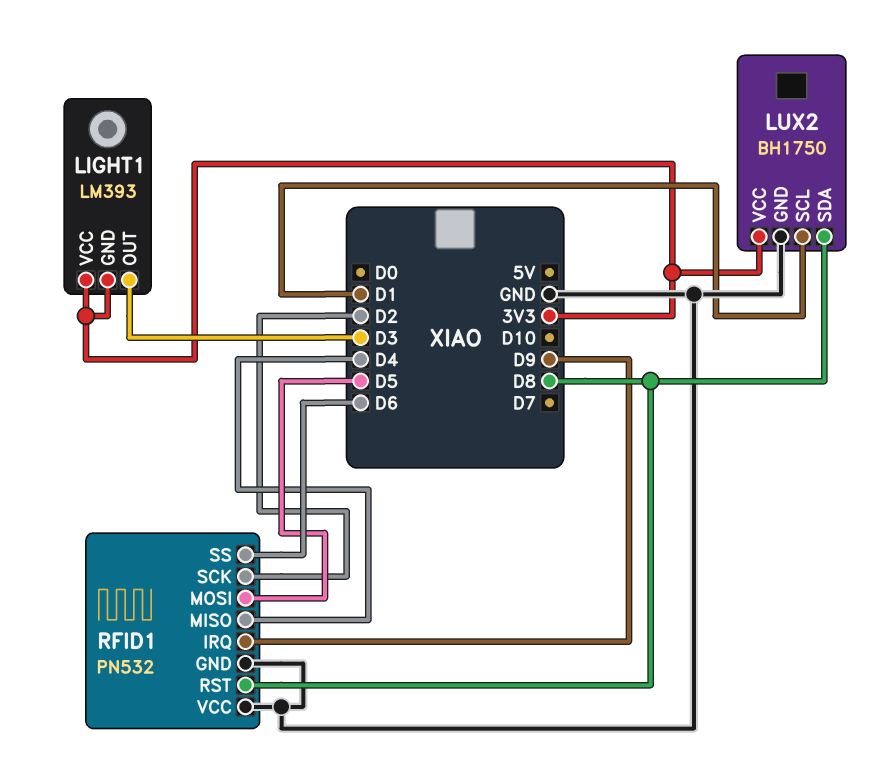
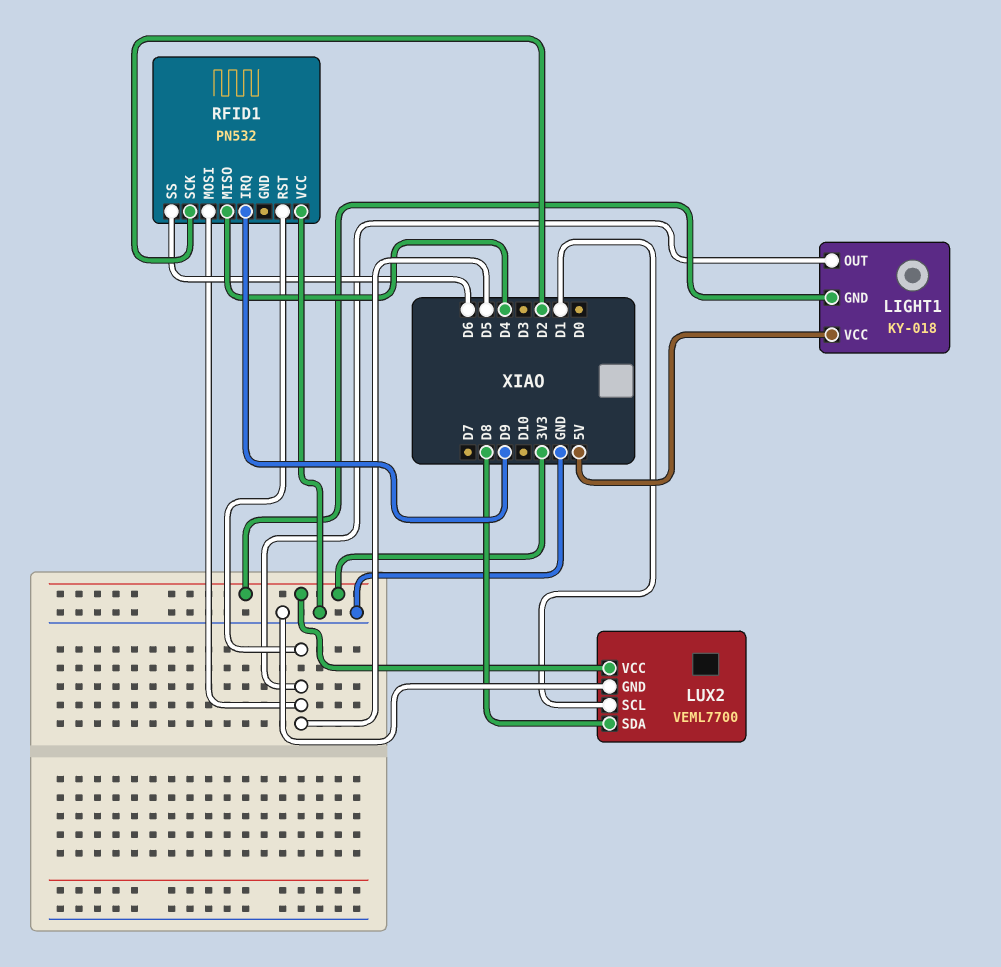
LIGHT1: LM393 -> KY-018
LIGHT1 pin OUT: D3 -> D5
LIGHT1 pin VCC: 3V3 -> 5V
LUX2: BH1750 -> VEML7700
RFID1 pin GND: GND -> none
RFID1 pin RST: D8 -> D5

